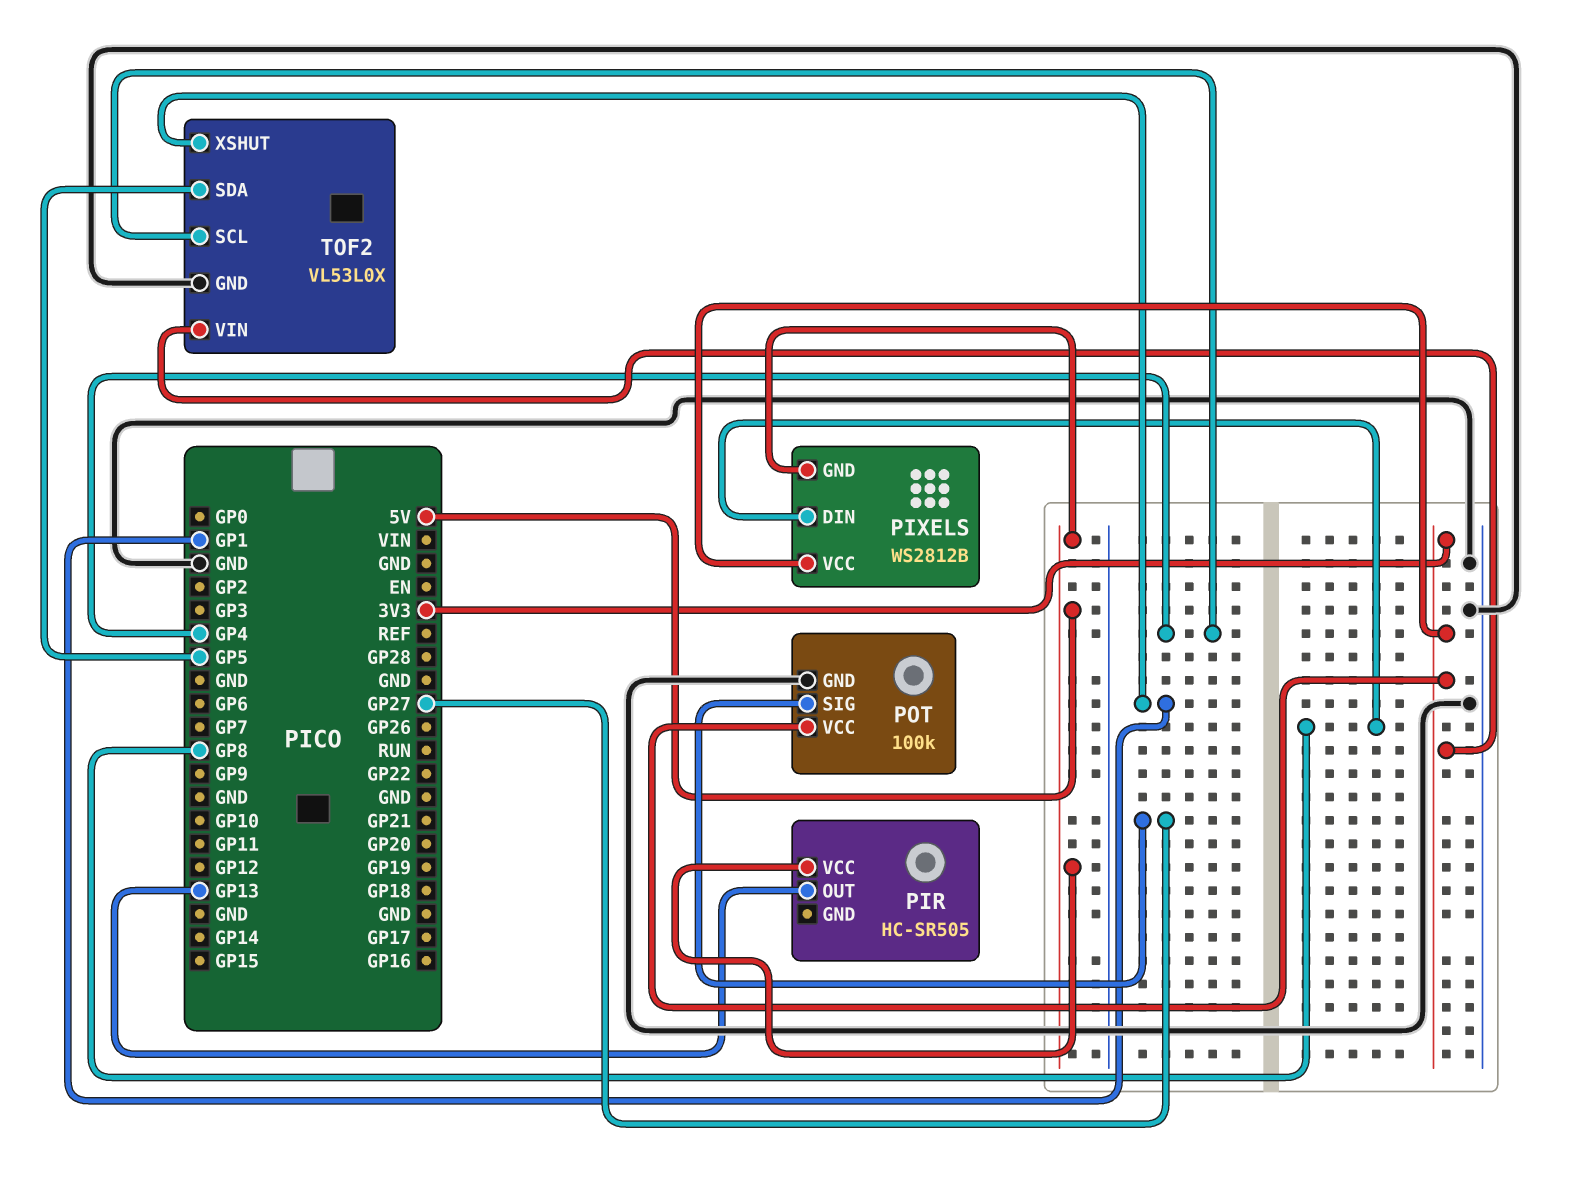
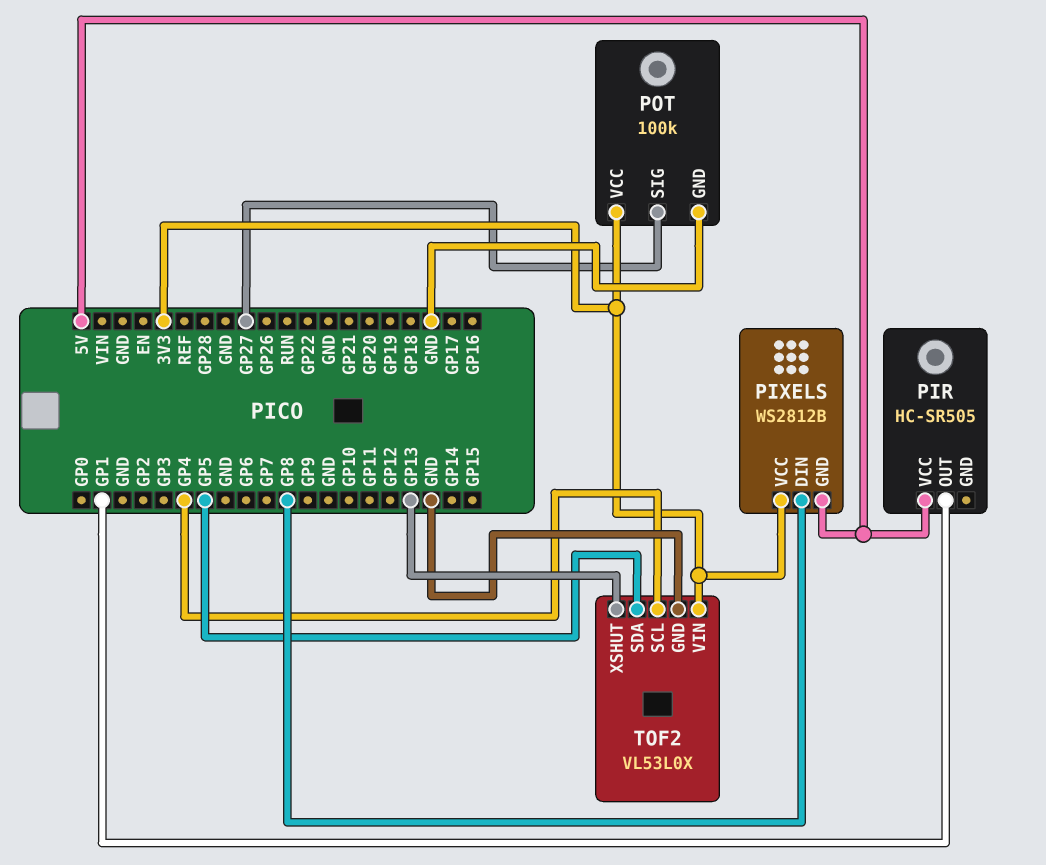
PIR pin OUT: GP13 -> GP1
TOF2 pin XSHUT: GP1 -> GP13

